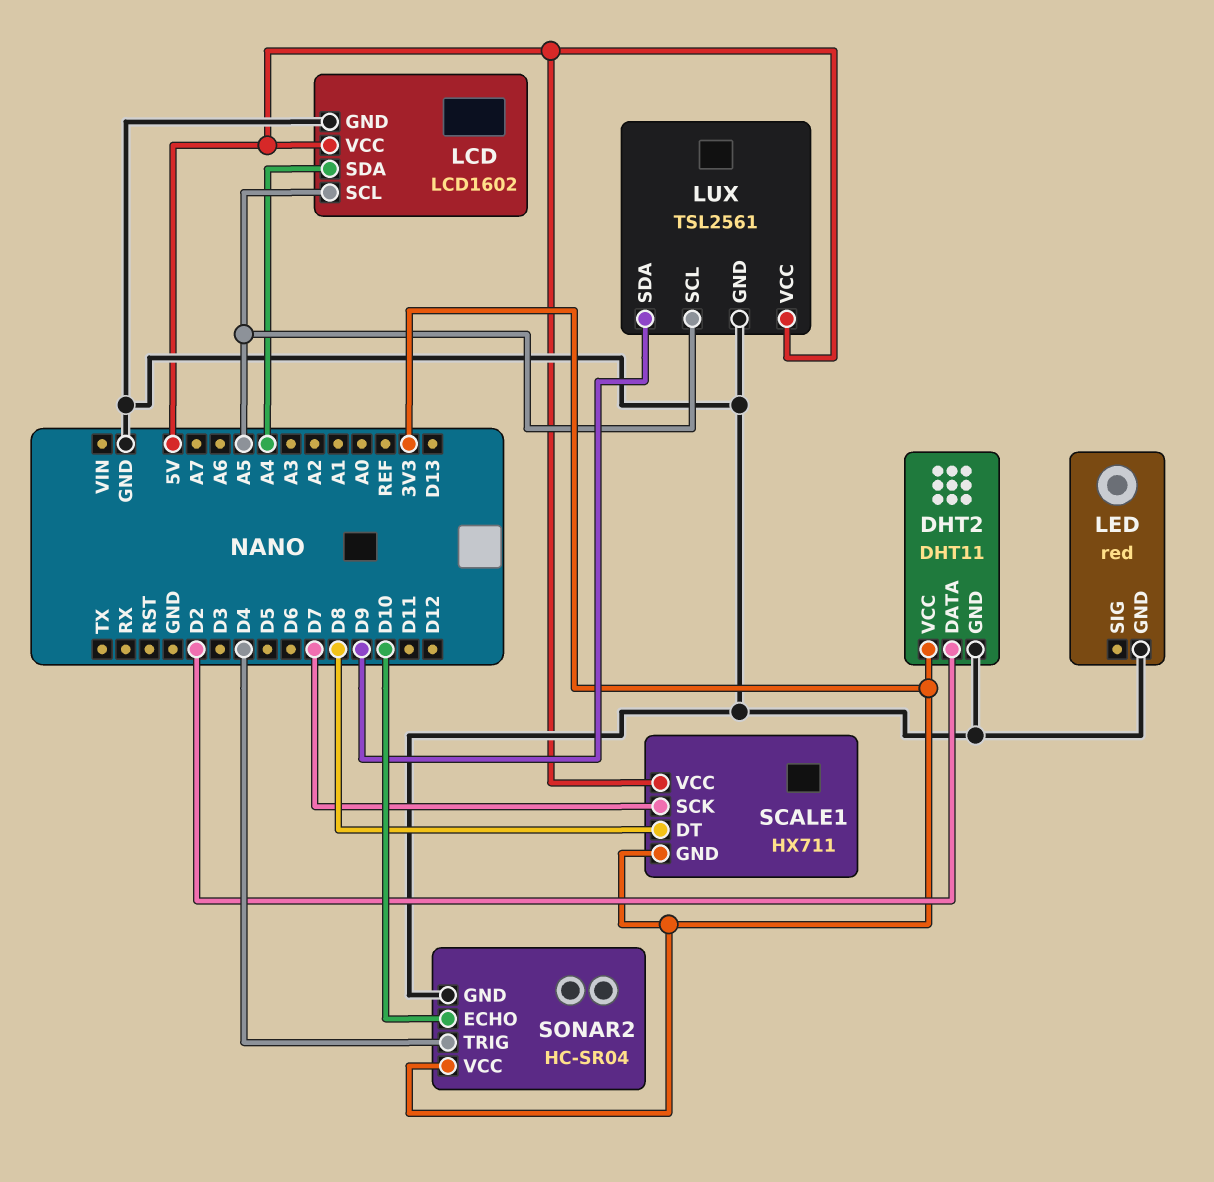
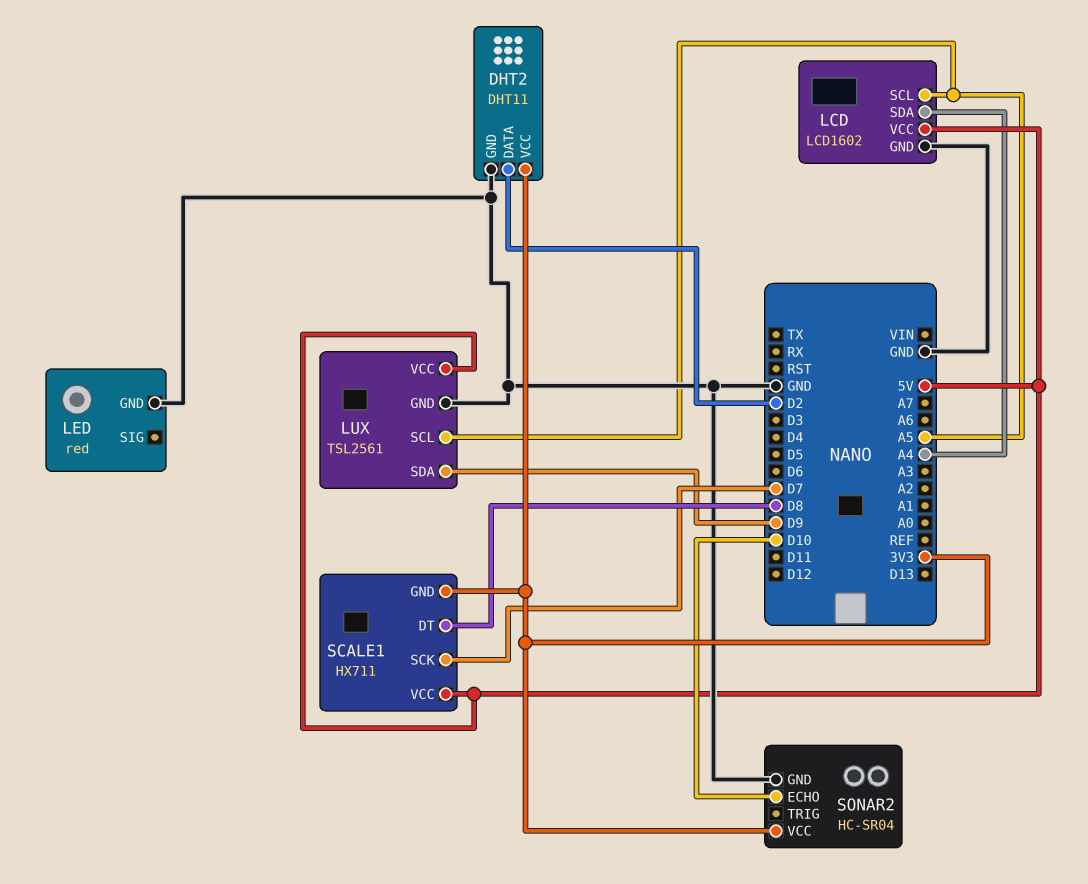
SONAR2 pin TRIG: D4 -> none

